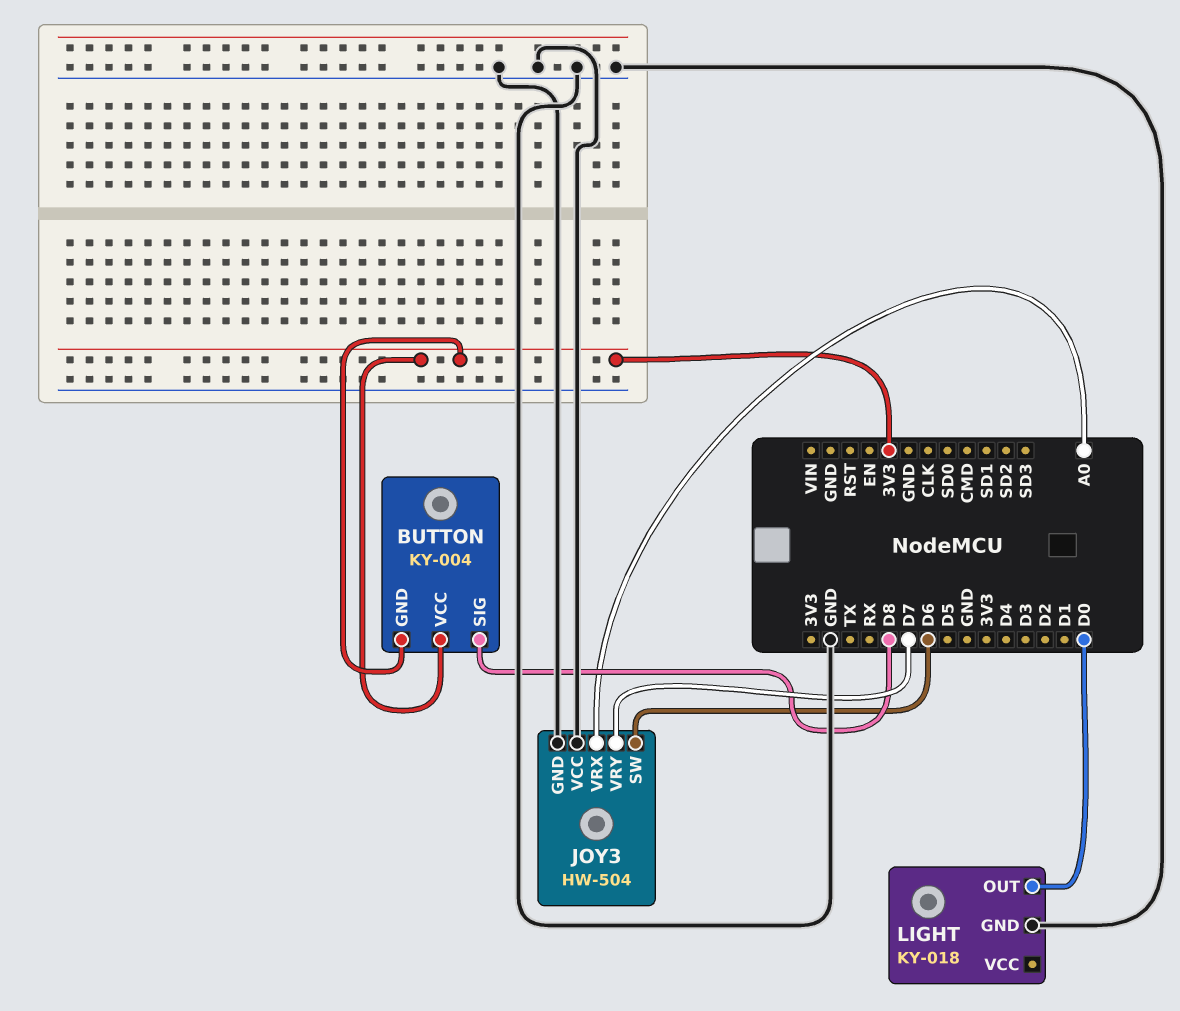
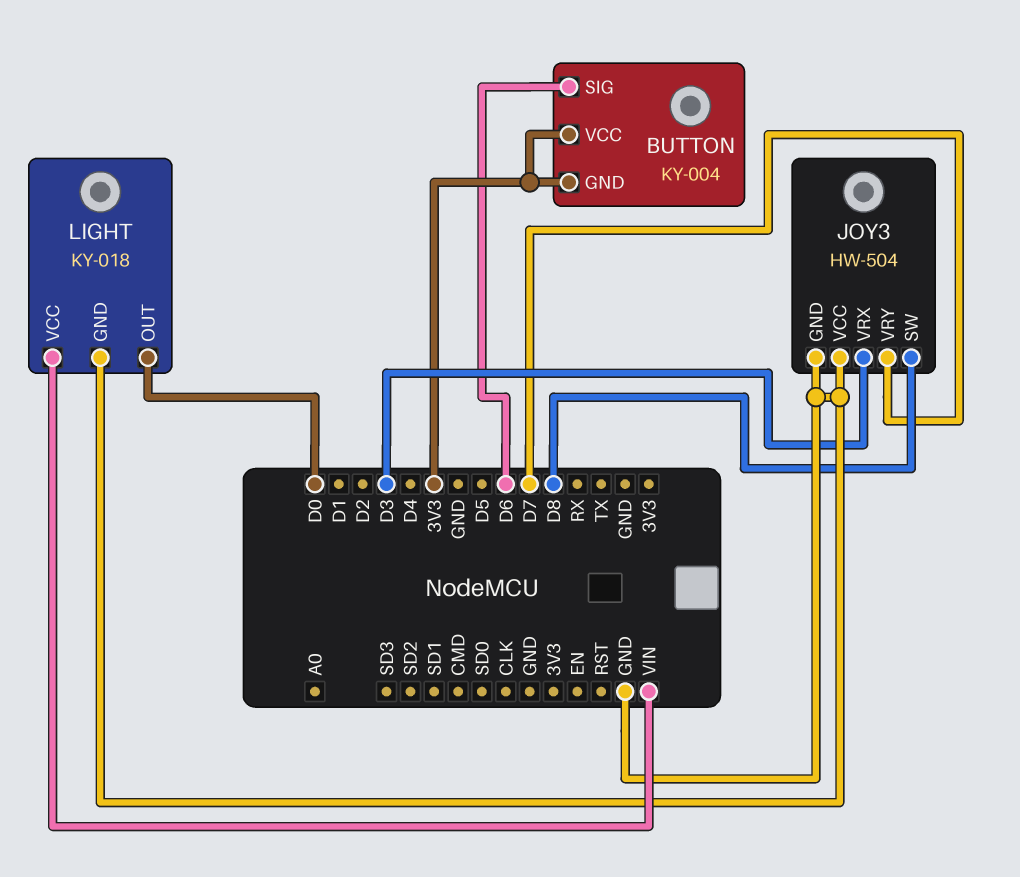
BUTTON pin SIG: D8 -> D6
JOY3 pin SW: D6 -> D8
JOY3 pin VRX: A0 -> D3
LIGHT pin VCC: none -> VIN

